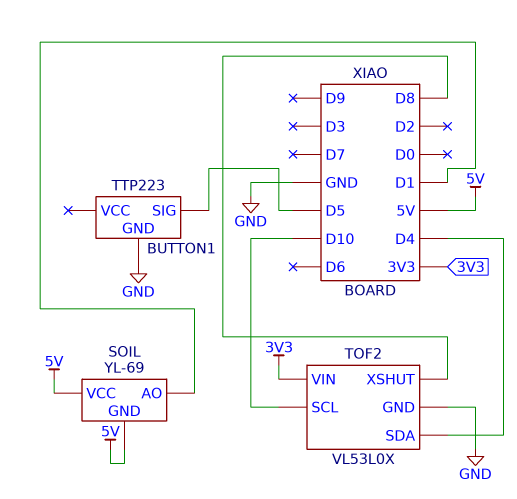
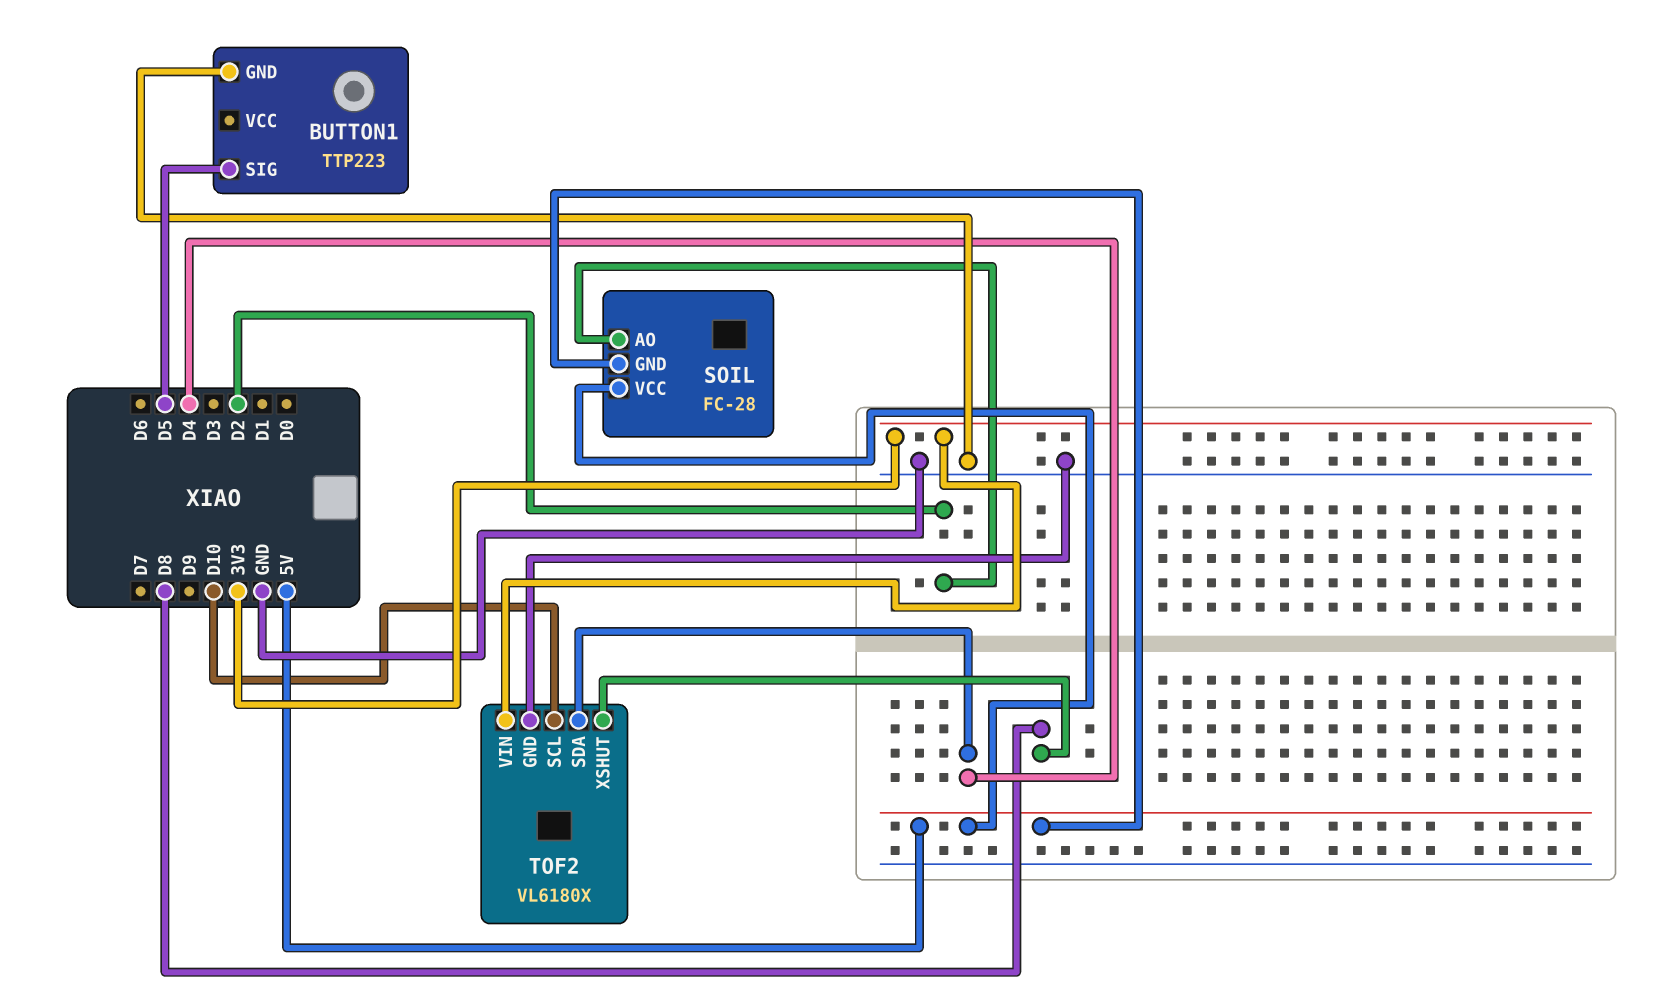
SOIL: YL-69 -> FC-28
SOIL pin AO: D1 -> D2
TOF2: VL53L0X -> VL6180X

